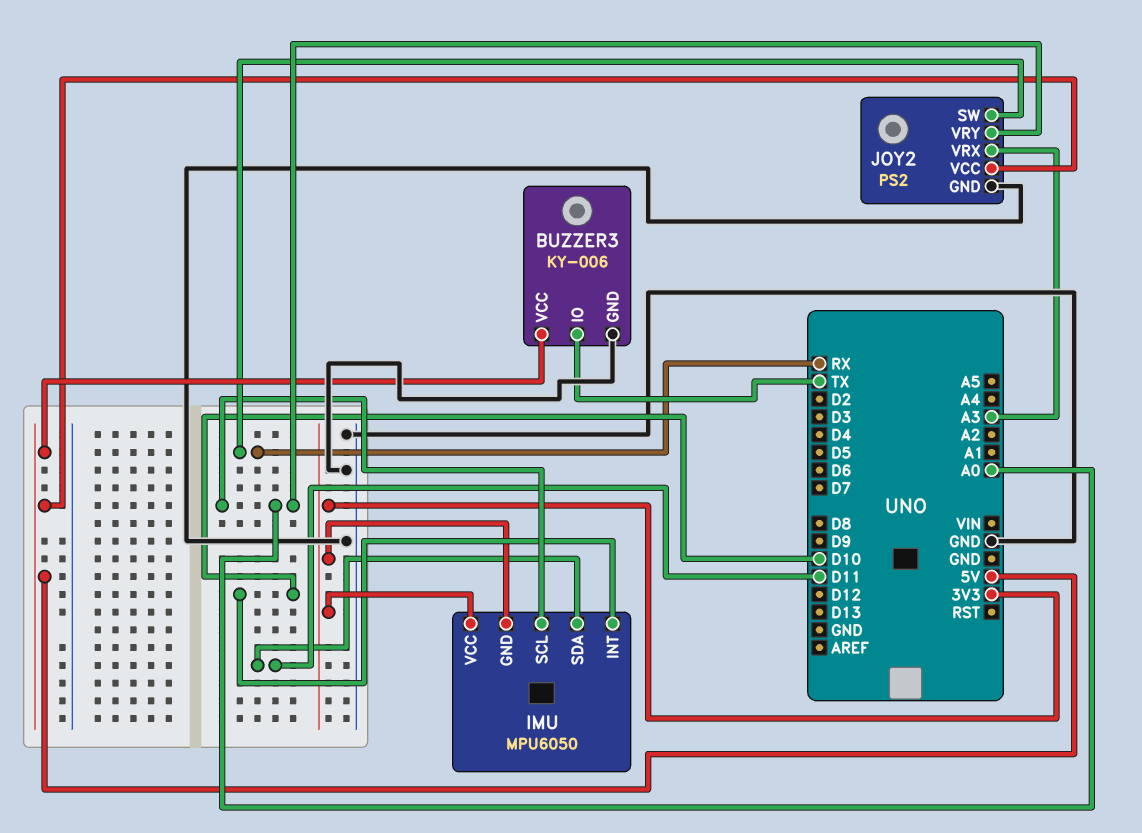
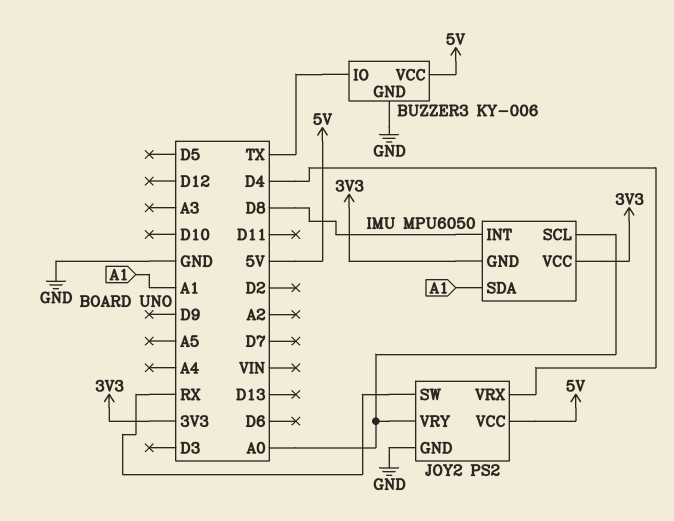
IMU pin INT: D10 -> D8
IMU pin SDA: D11 -> A1
JOY2 pin VRX: A3 -> D4

